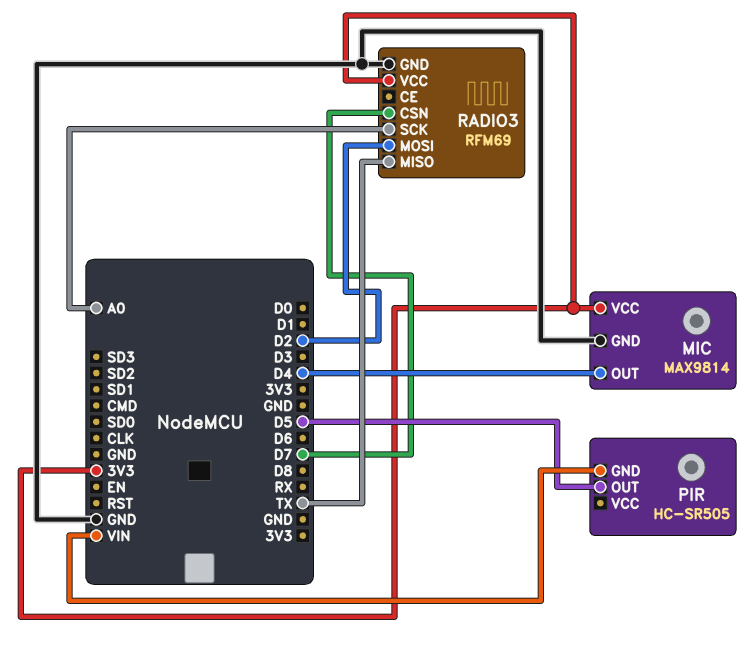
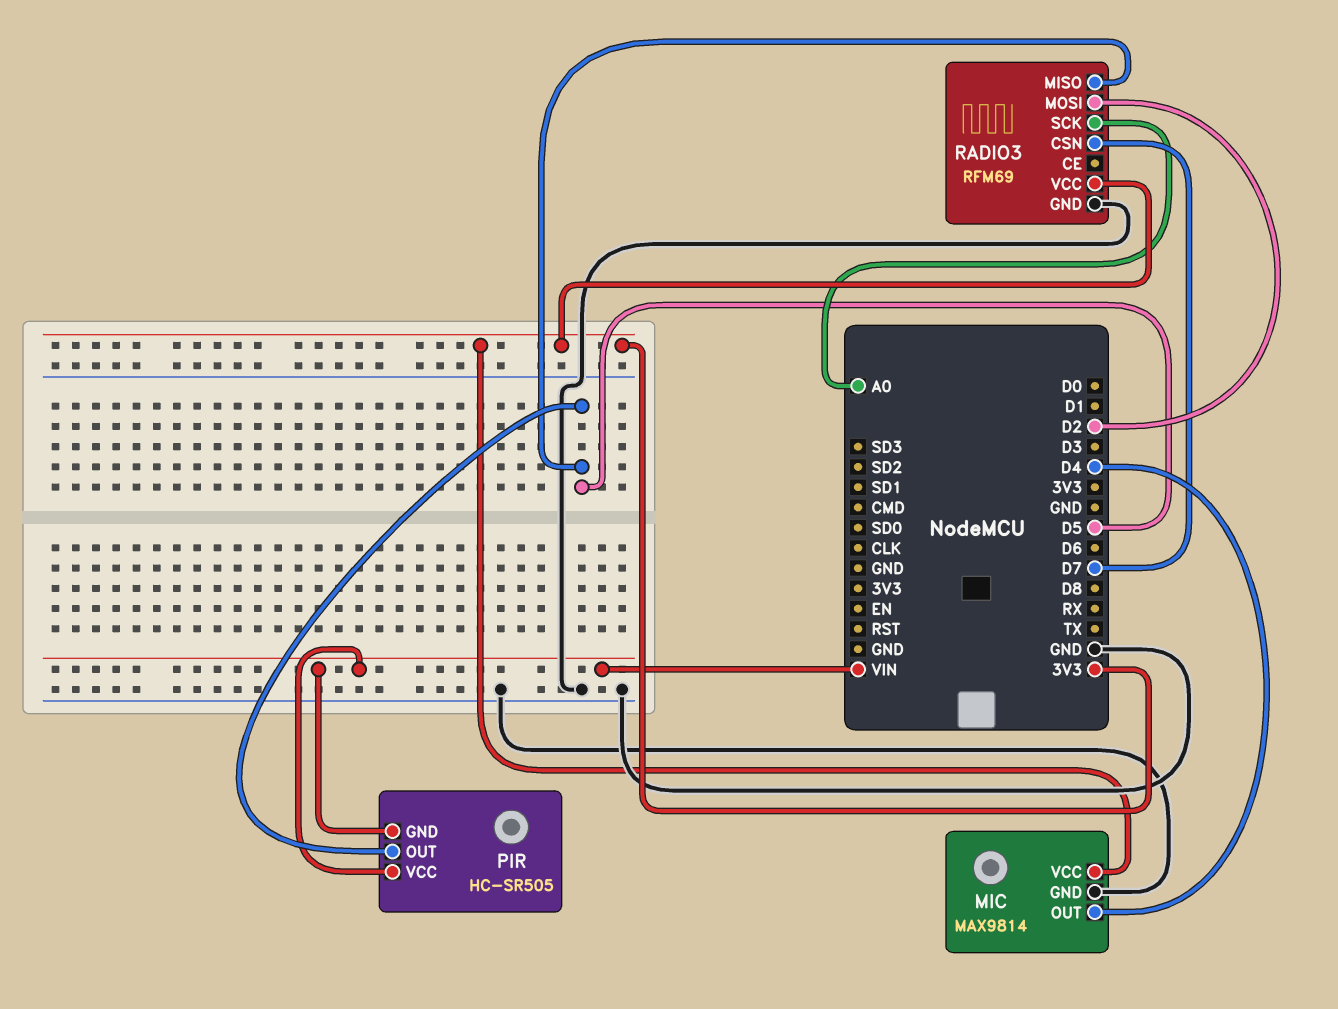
PIR pin VCC: none -> VIN
RADIO3 pin MISO: TX -> D5

